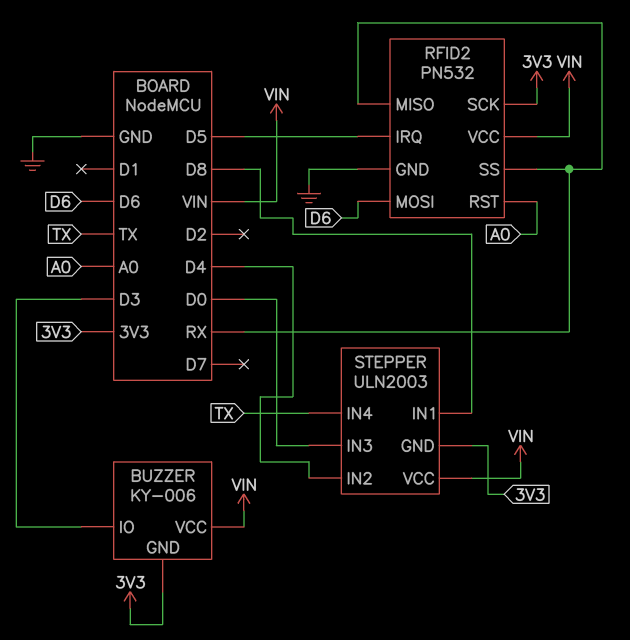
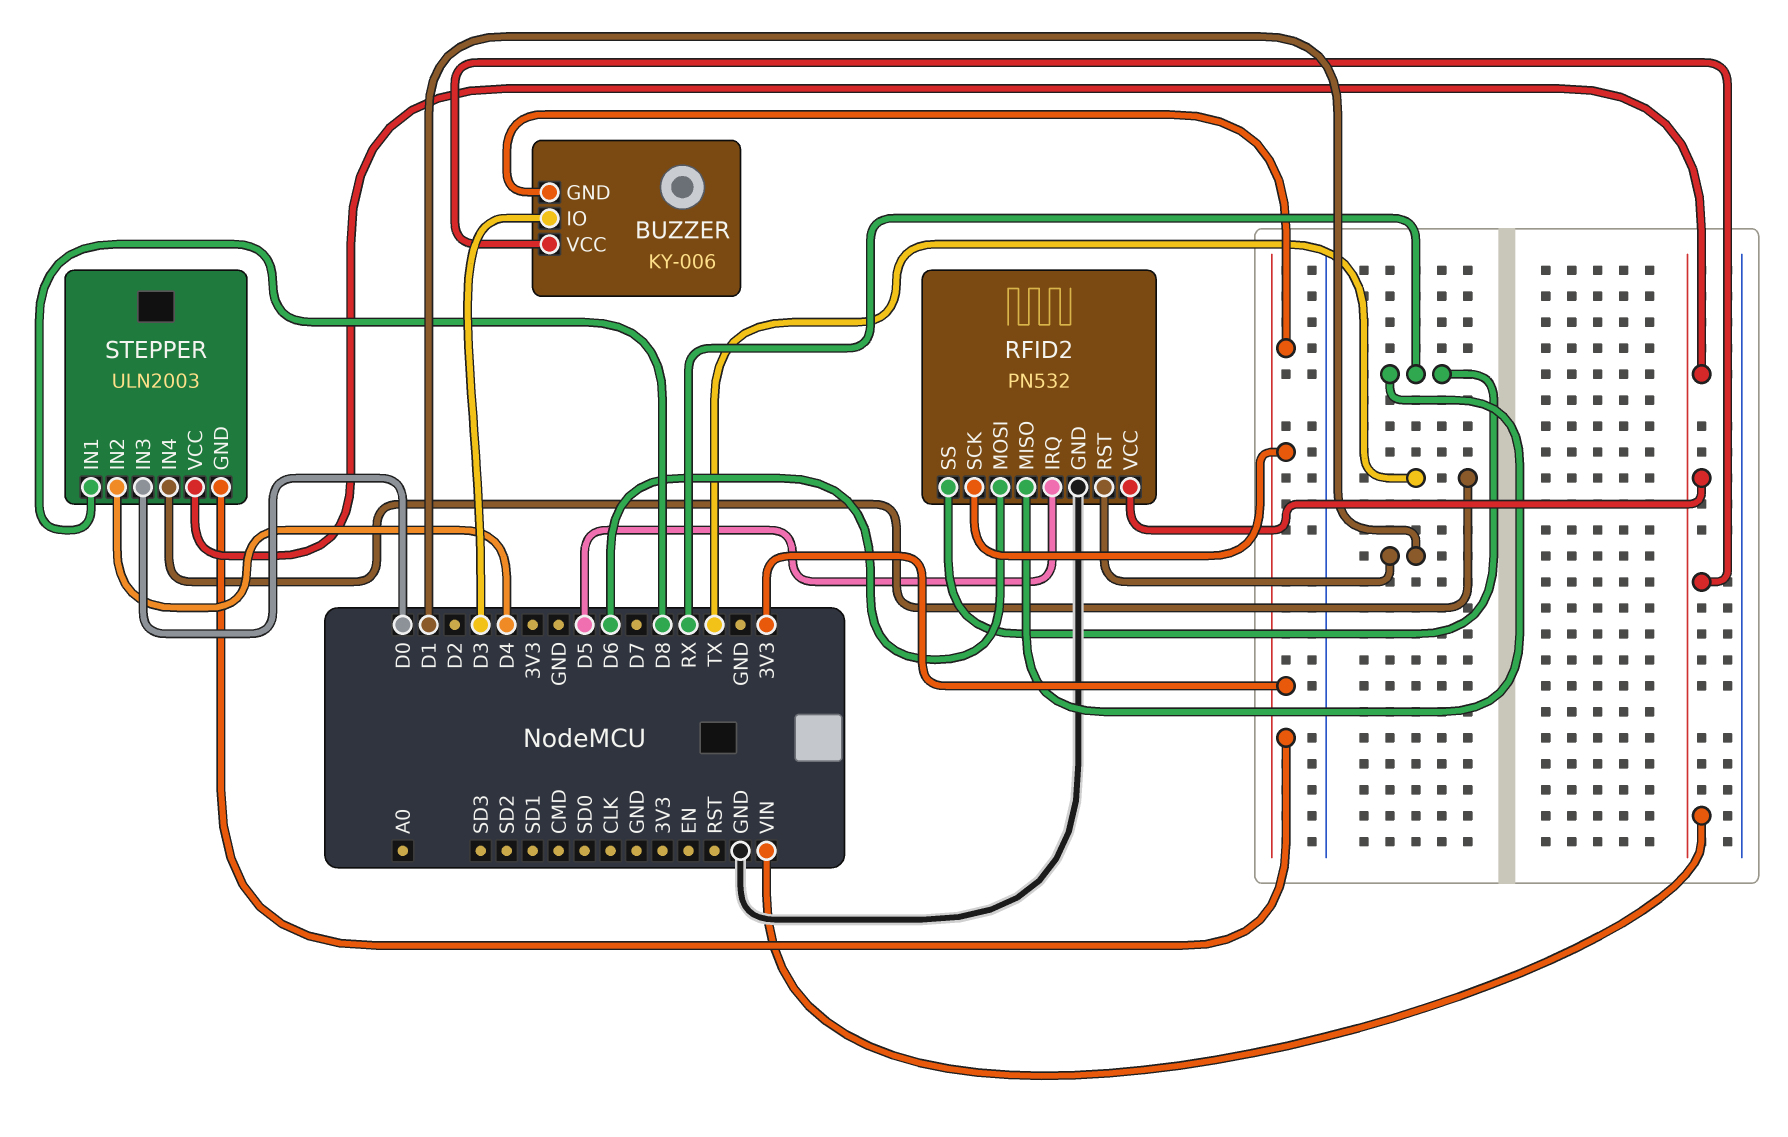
RFID2 pin RST: A0 -> D1

